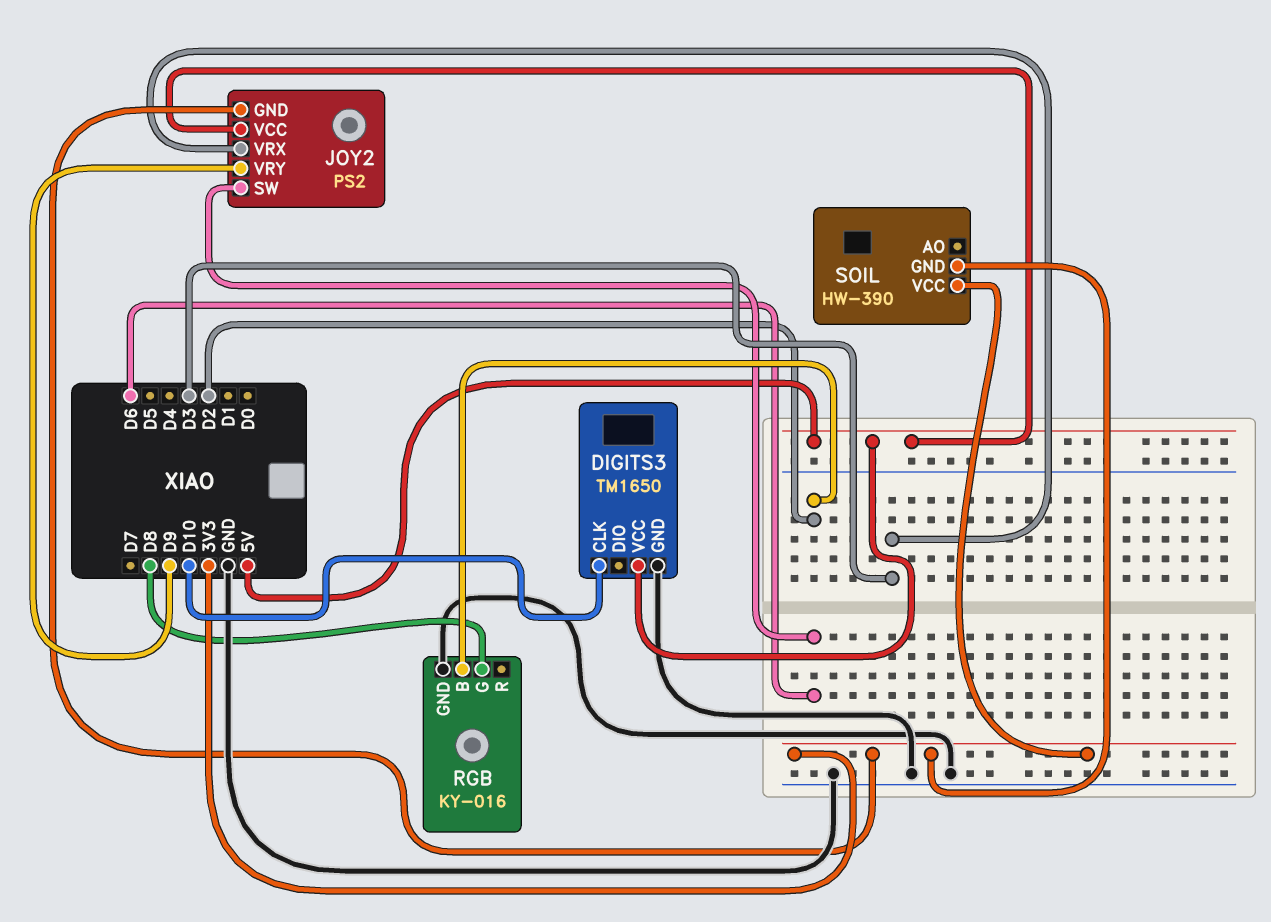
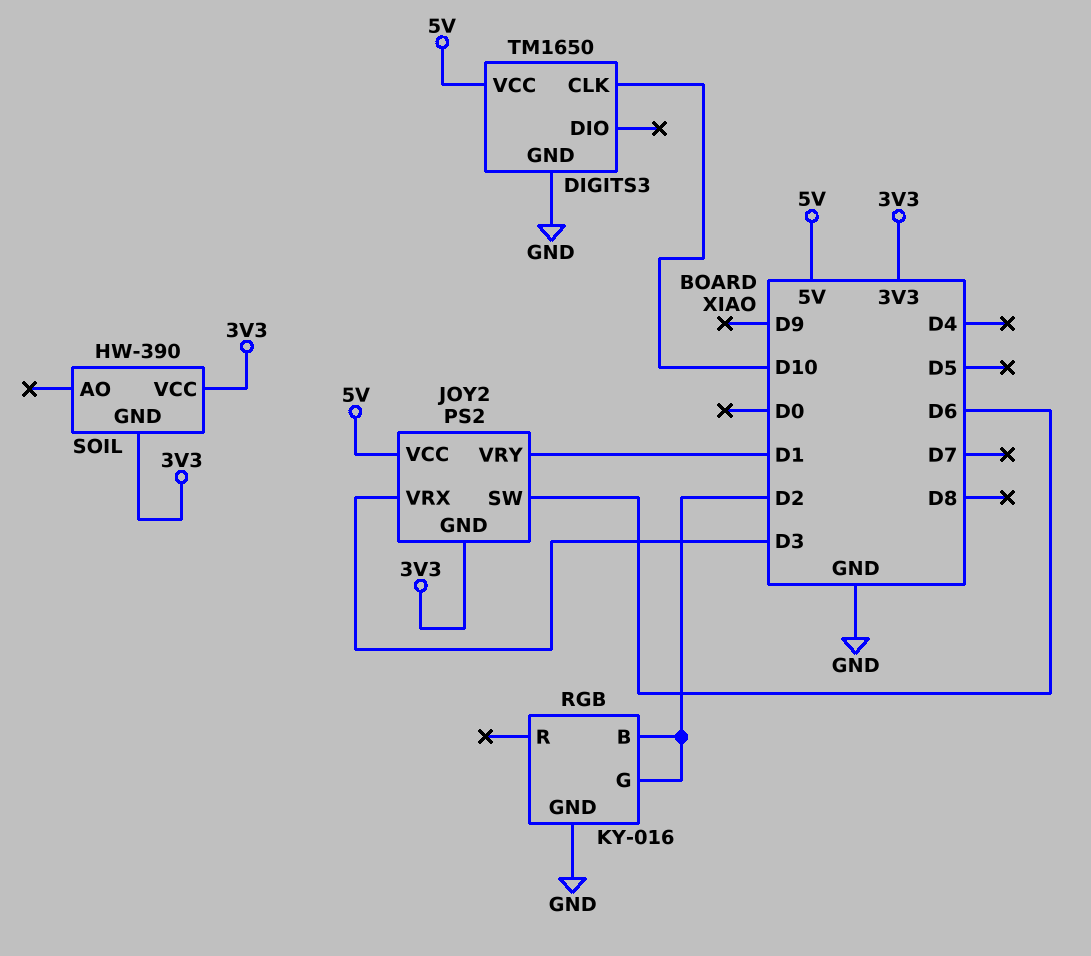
JOY2 pin VRY: D9 -> D1
RGB pin G: D8 -> D2

